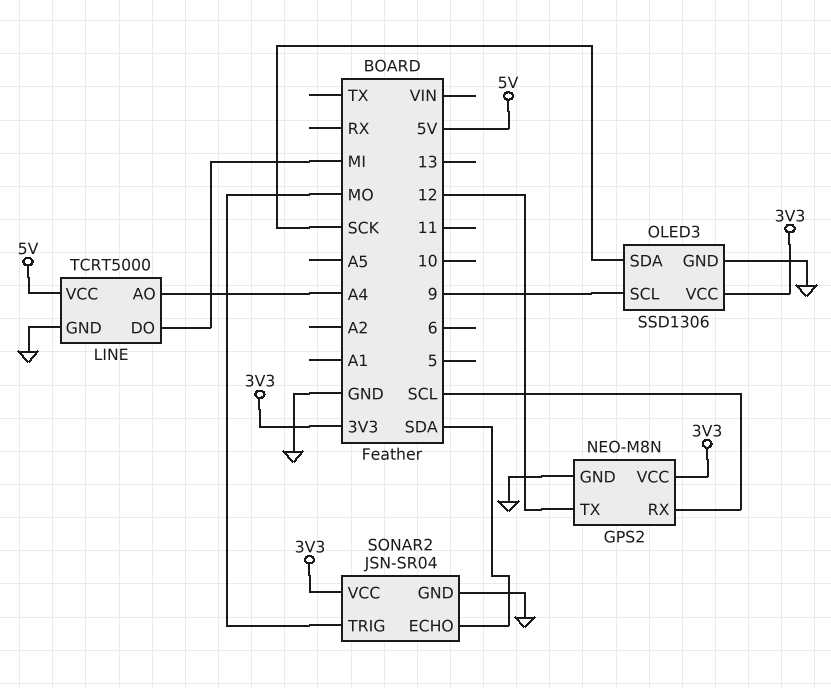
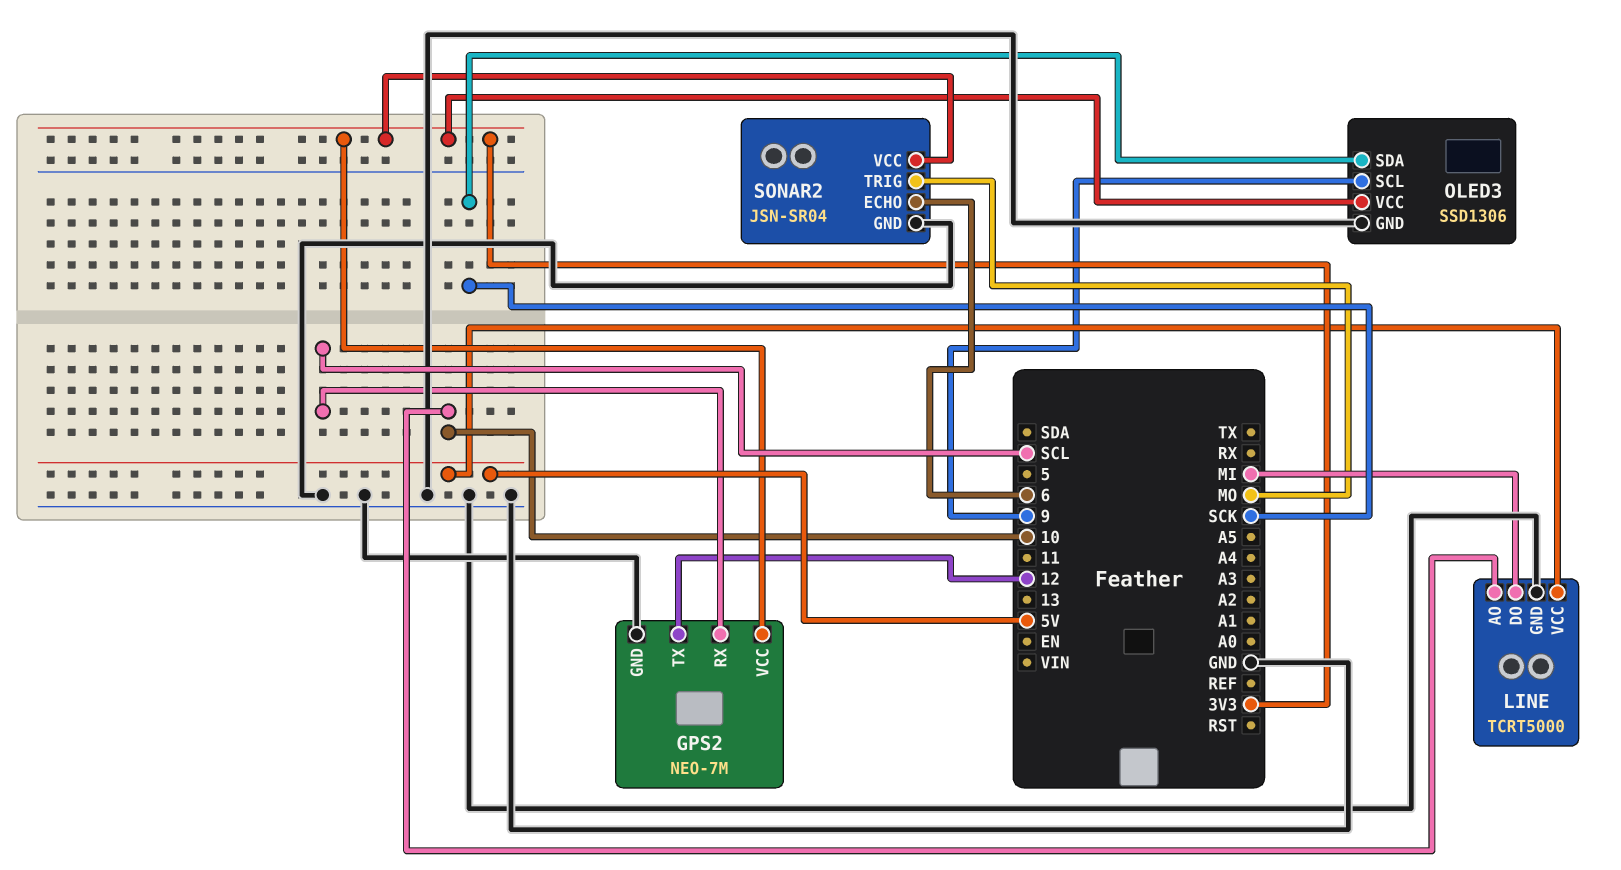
GPS2: NEO-M8N -> NEO-7M
LINE pin AO: A4 -> 10
SONAR2 pin ECHO: SDA -> 6

